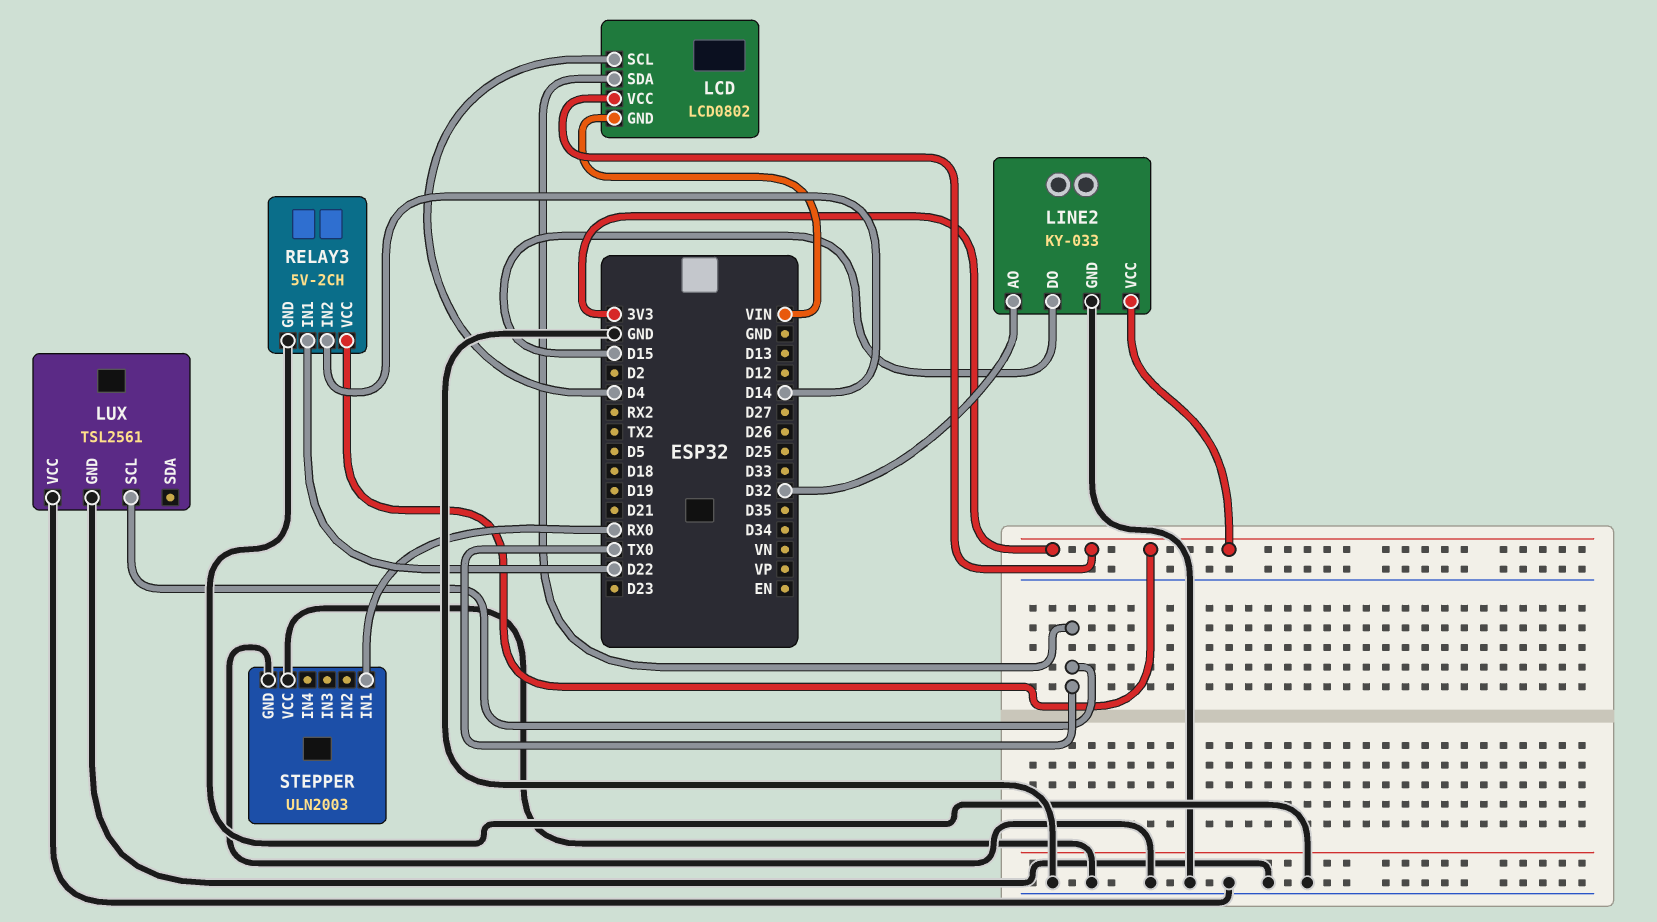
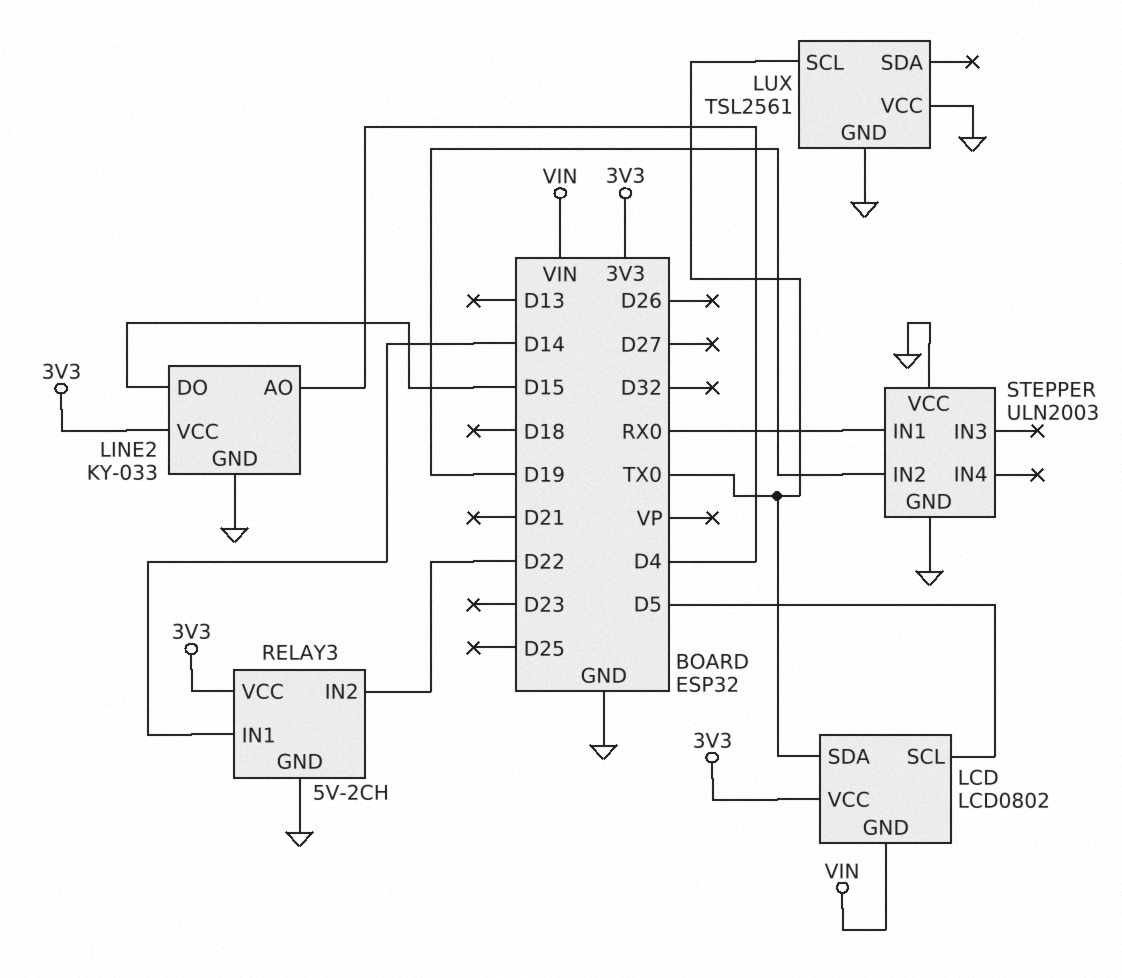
LCD pin SCL: D4 -> D5
LINE2 pin AO: D32 -> D4
RELAY3 pin IN1: D22 -> D14
RELAY3 pin IN2: D14 -> D22
STEPPER pin IN2: none -> D19

